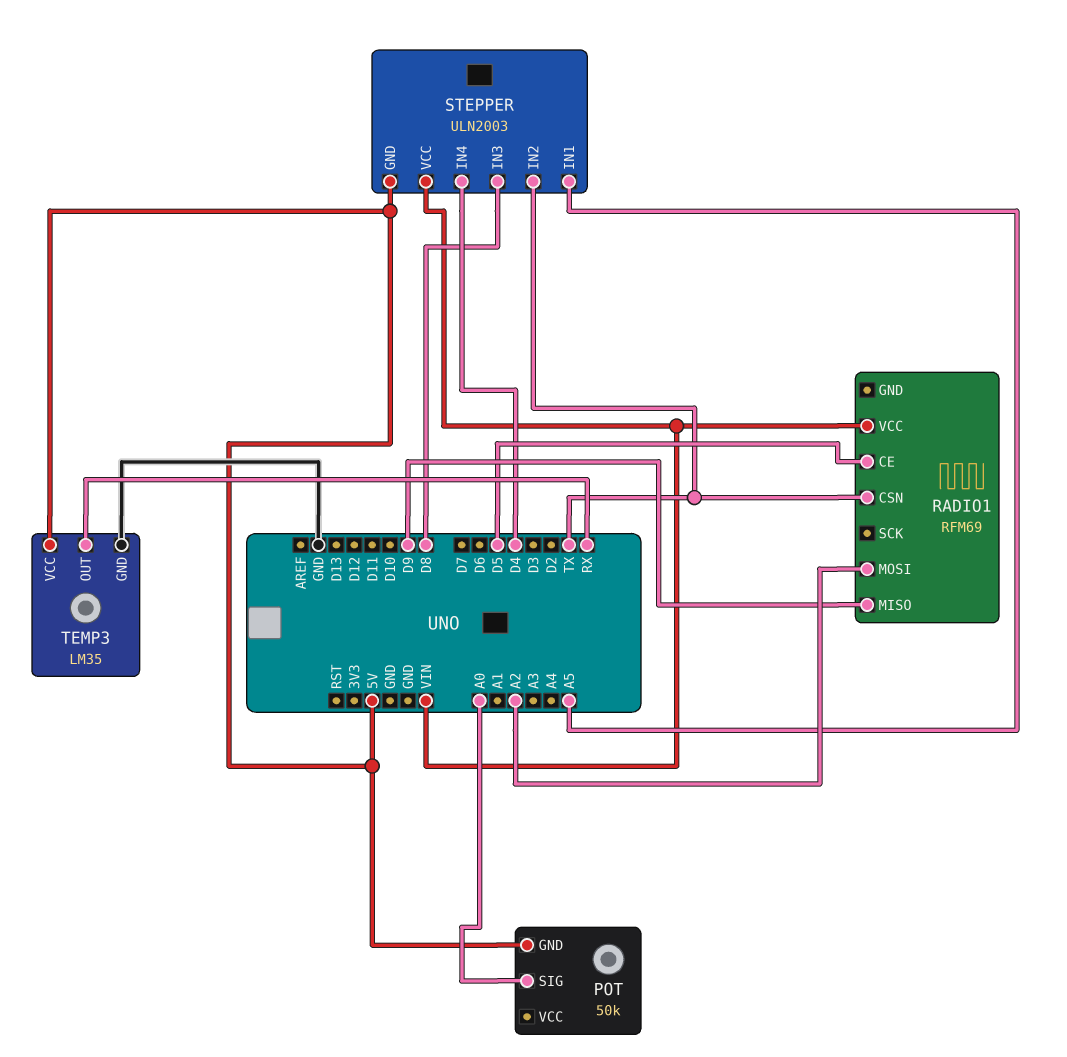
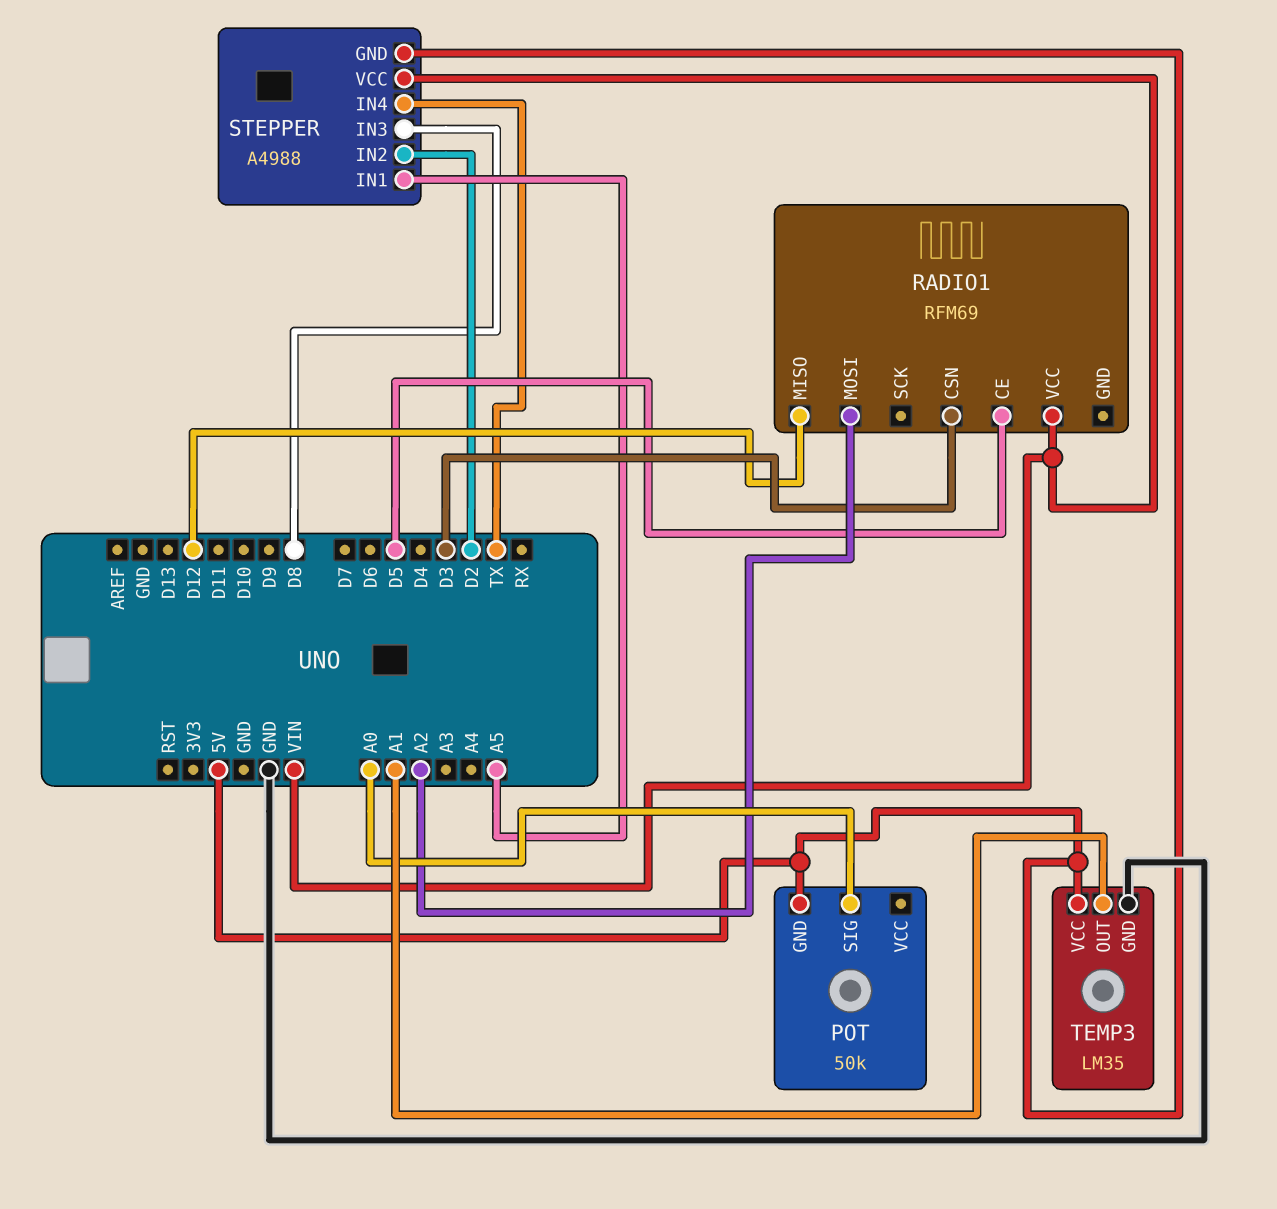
RADIO1 pin CSN: TX -> D3
RADIO1 pin MISO: D9 -> D12
STEPPER: ULN2003 -> A4988
STEPPER pin IN2: TX -> D2
STEPPER pin IN4: D4 -> TX
TEMP3 pin OUT: RX -> A1

